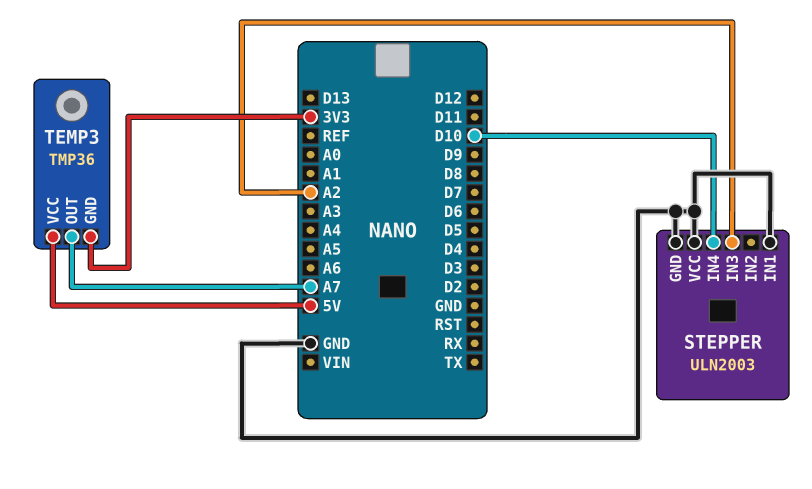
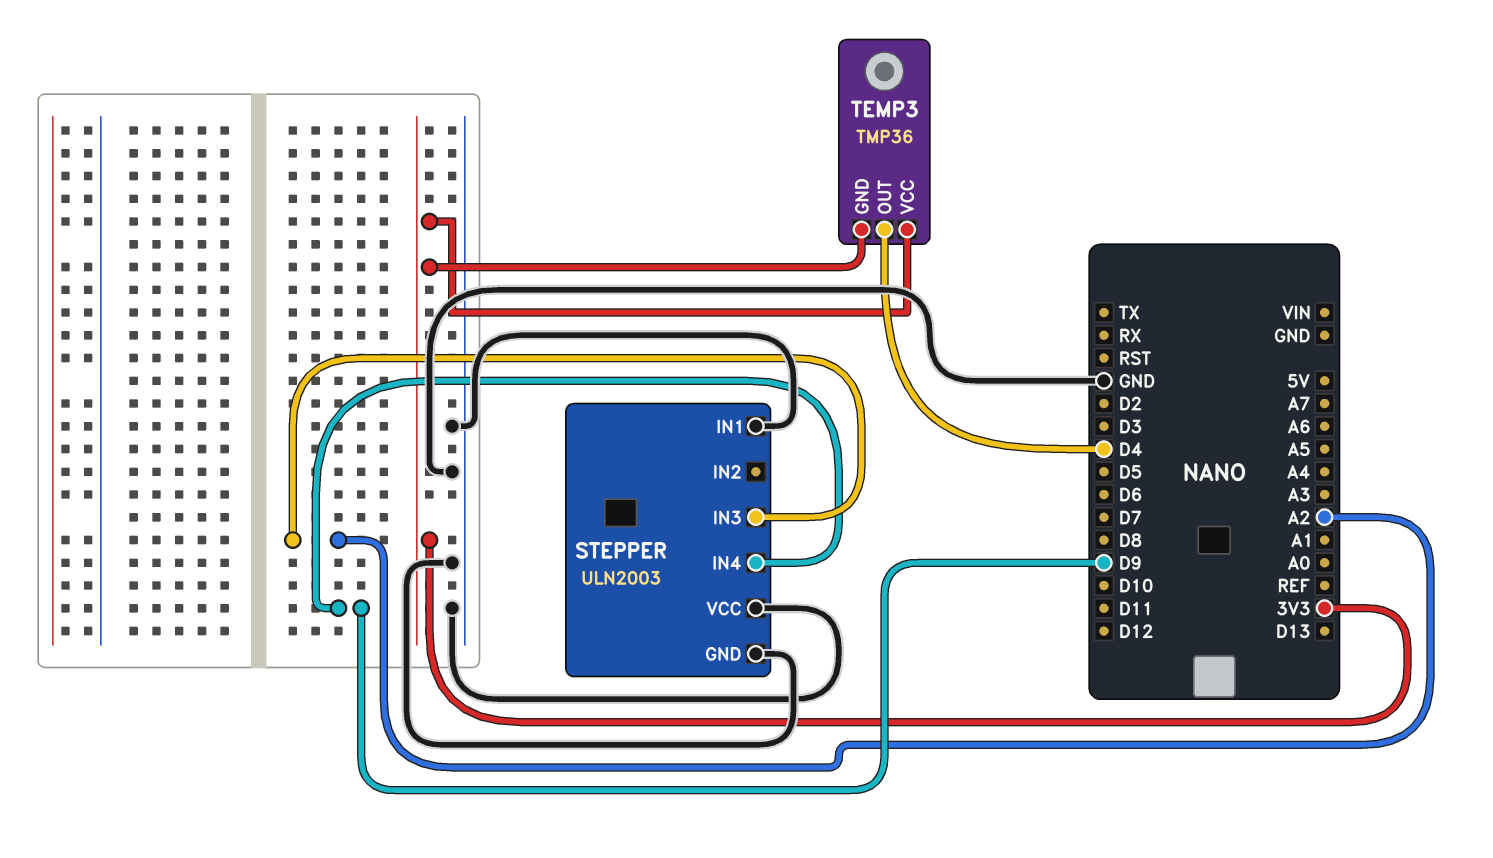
STEPPER pin IN4: D10 -> D9
TEMP3 pin OUT: A7 -> D4
TEMP3 pin VCC: 5V -> 3V3

